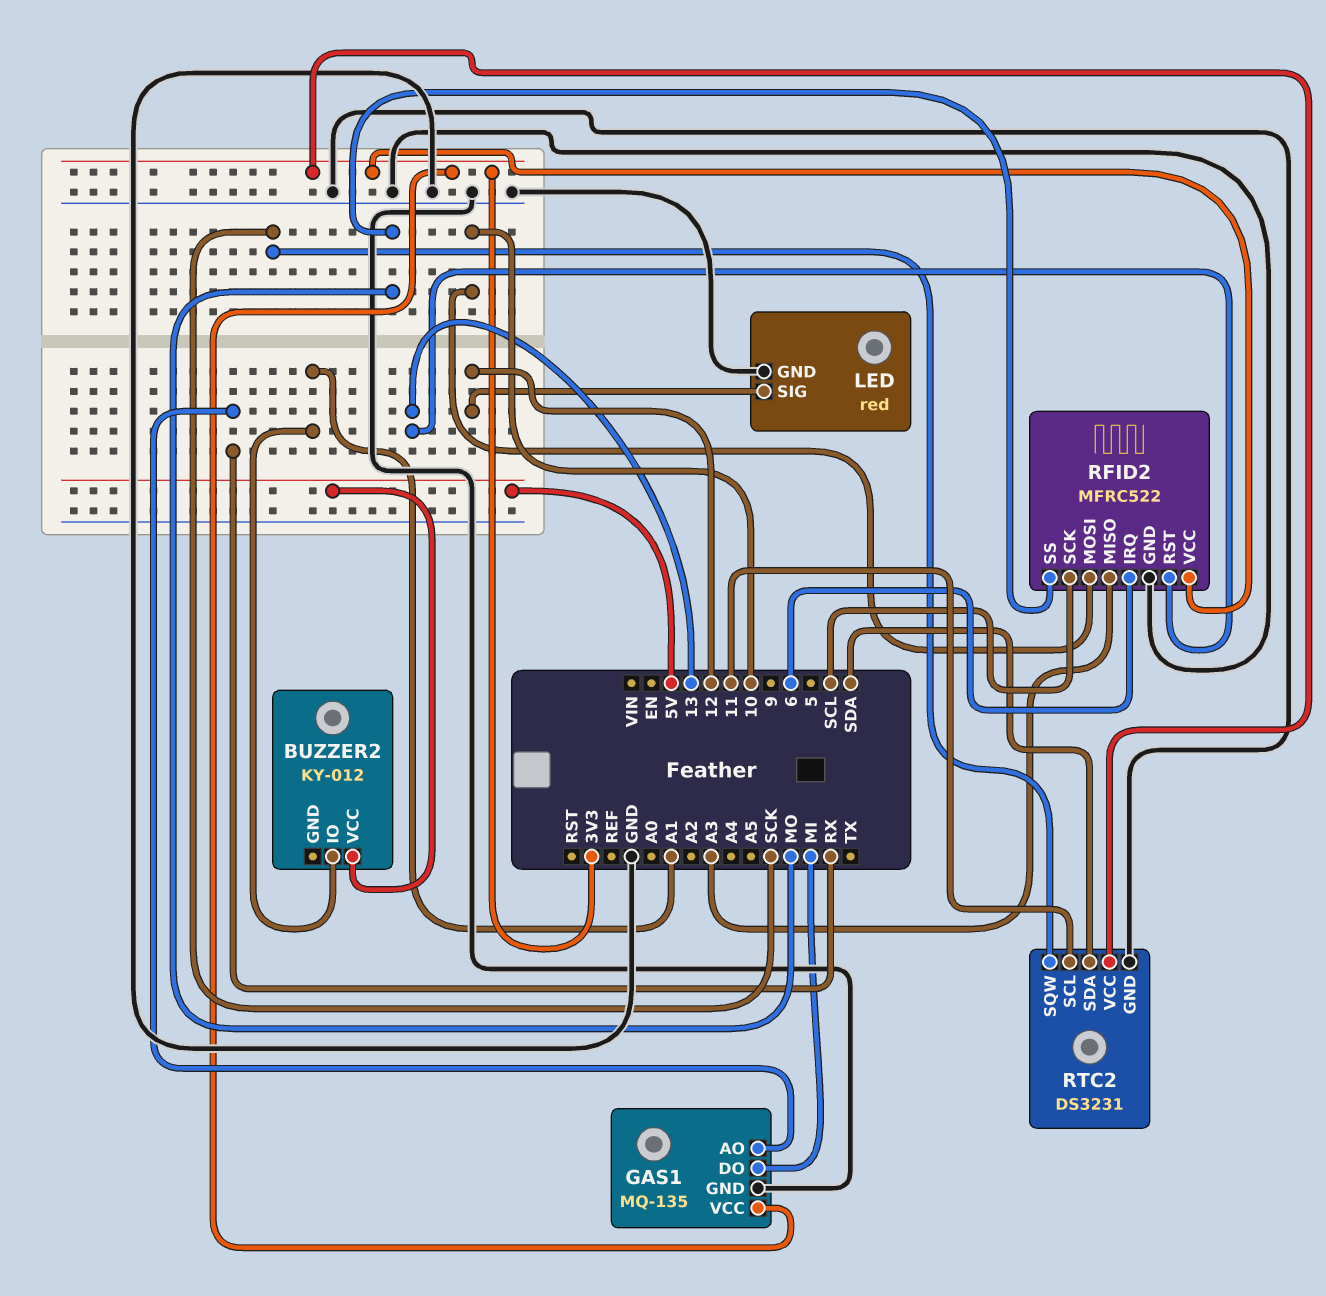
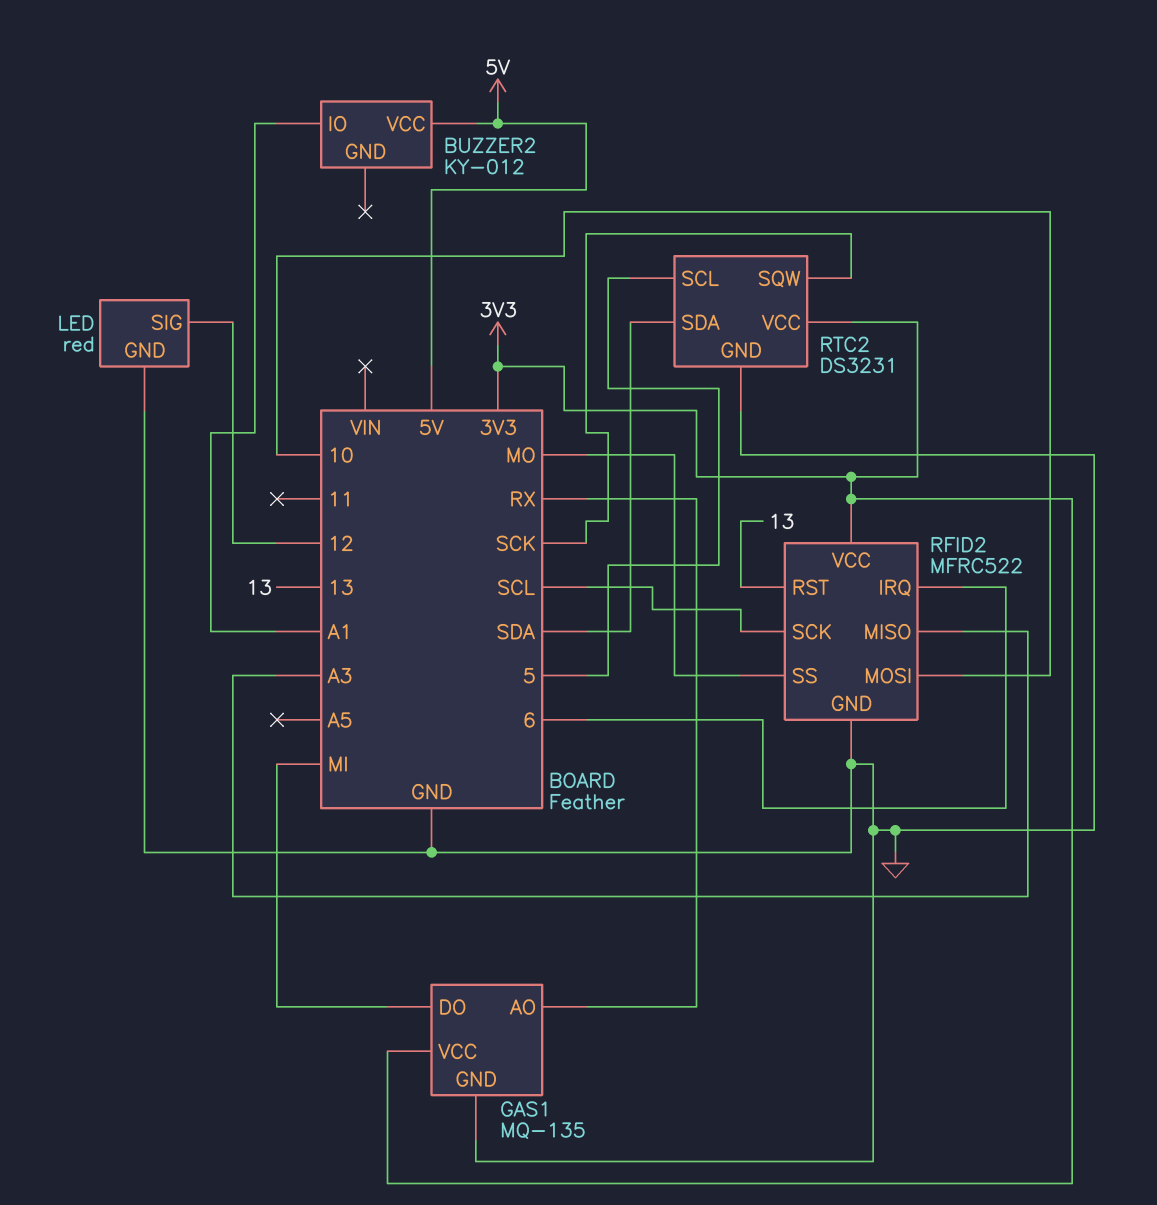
RTC2 pin SCL: 11 -> 5

